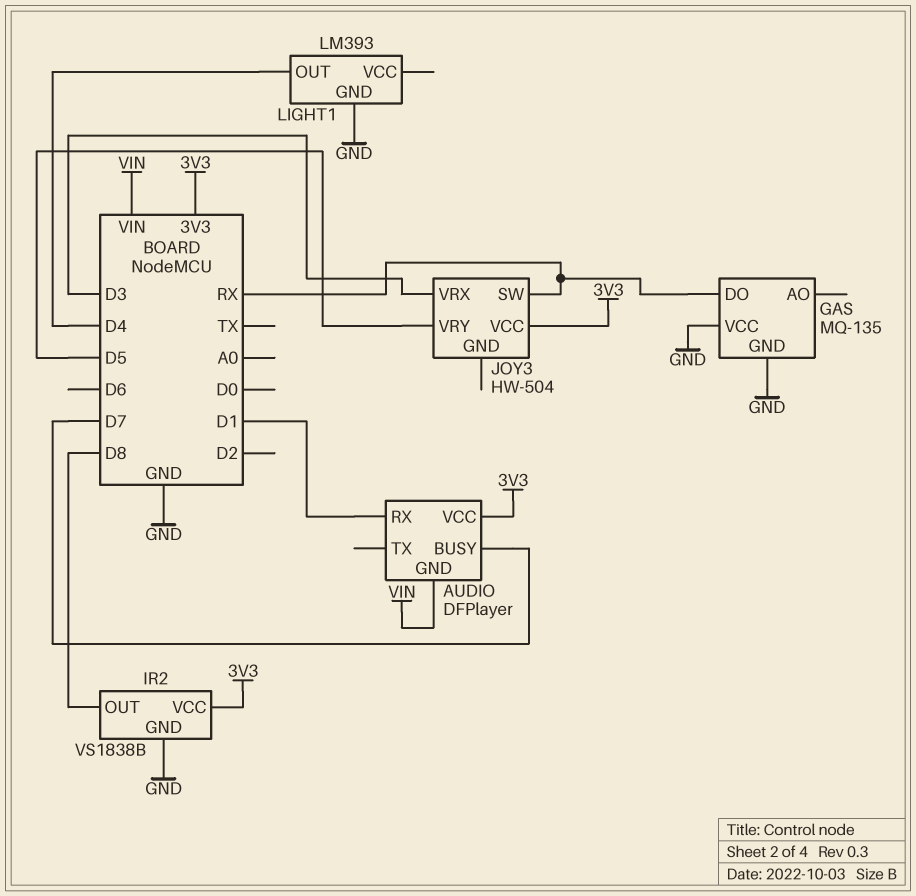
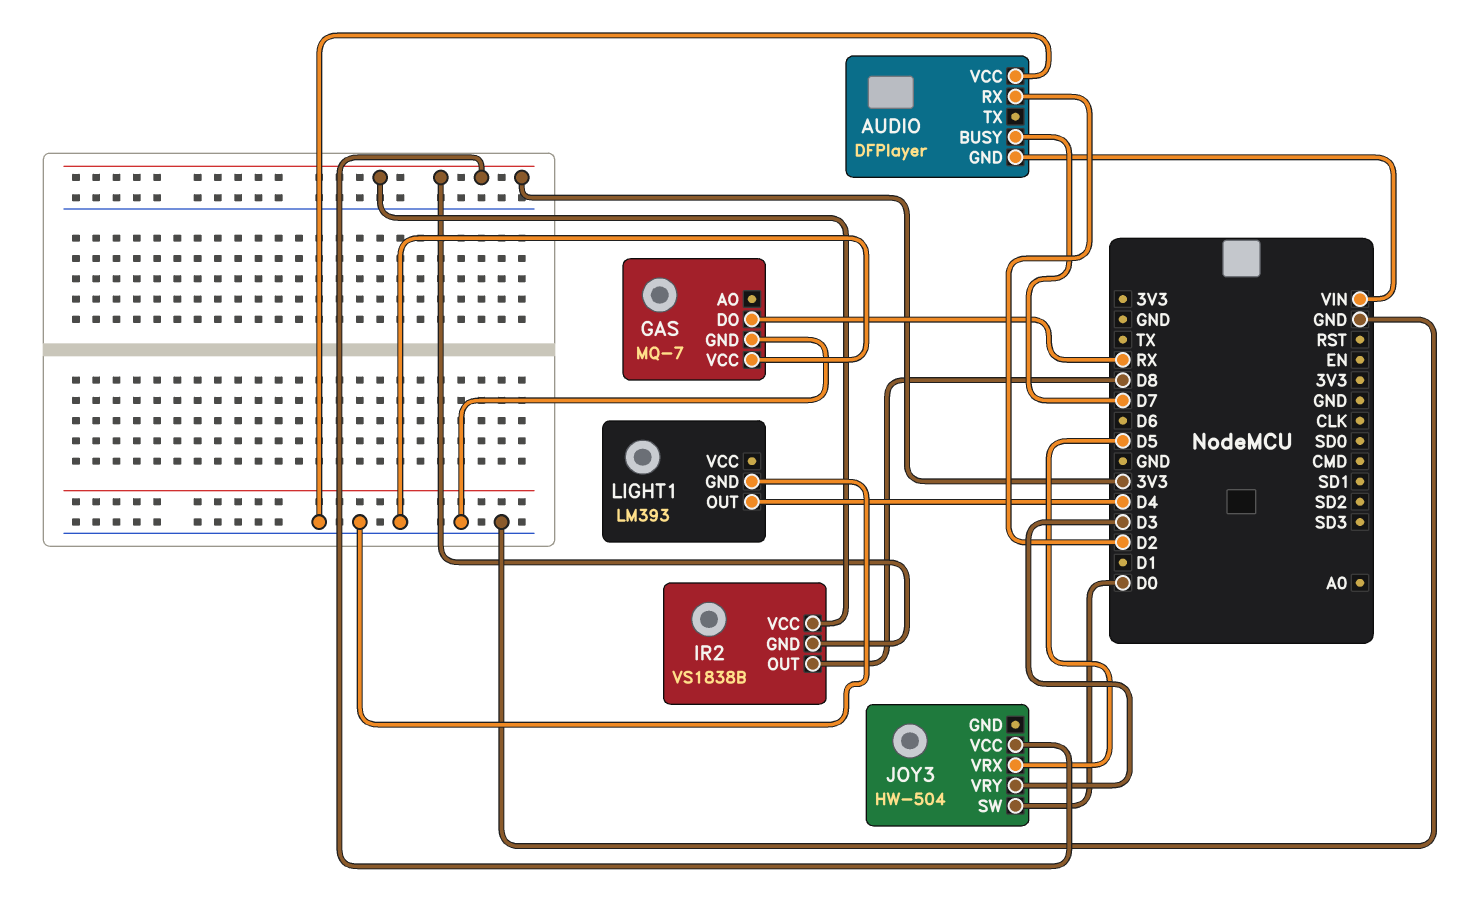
AUDIO pin RX: D1 -> D2
AUDIO pin VCC: 3V3 -> GND
GAS: MQ-135 -> MQ-7
IR2 pin GND: GND -> 3V3
JOY3 pin SW: RX -> D0
JOY3 pin VRX: D3 -> D5
JOY3 pin VRY: D5 -> D3

